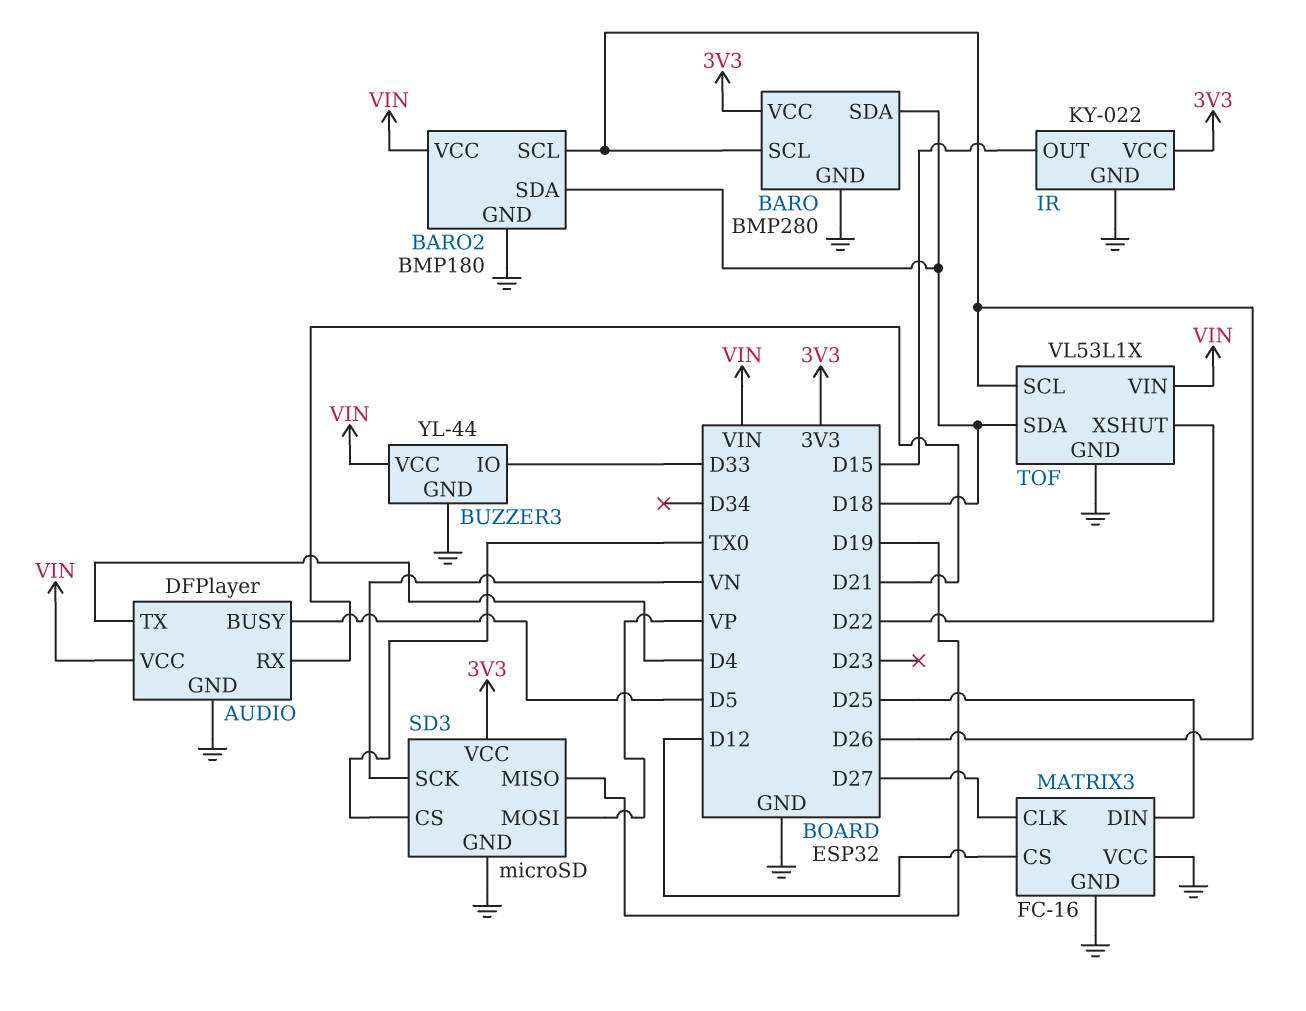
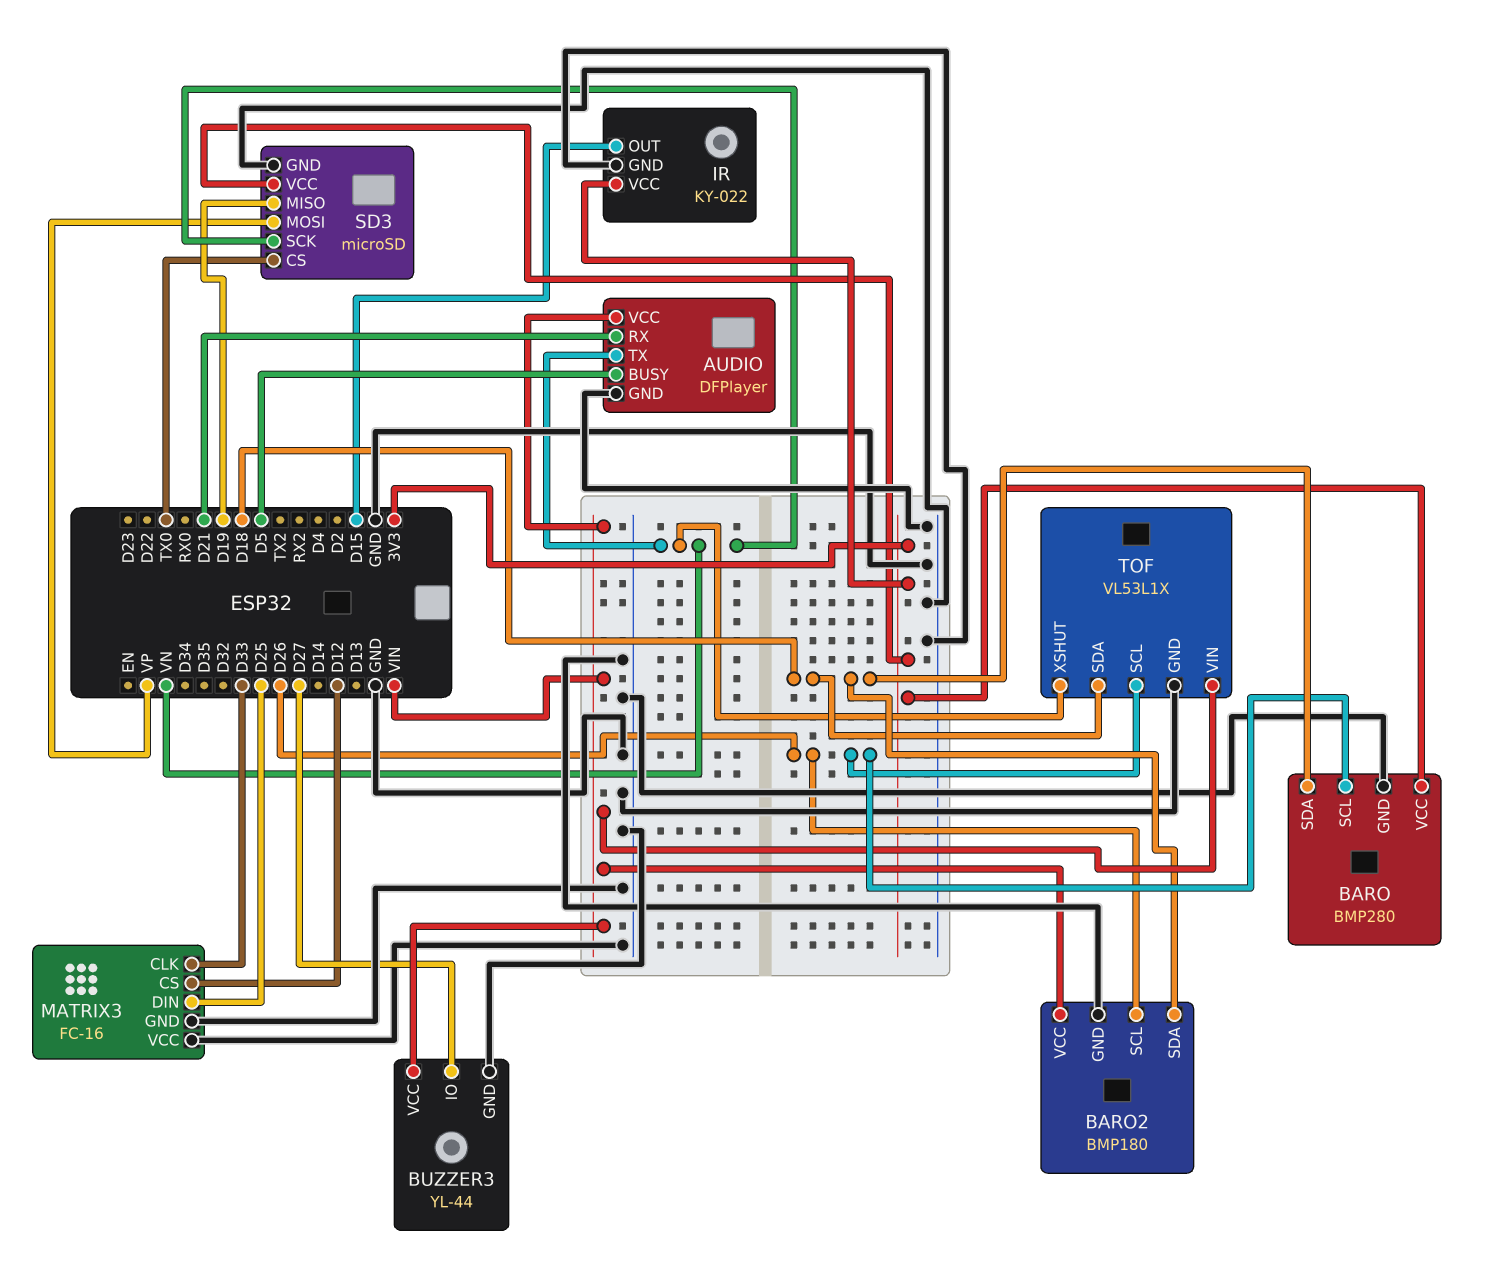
AUDIO pin TX: D4 -> VN
BUZZER3 pin IO: D33 -> D27
MATRIX3 pin CLK: D27 -> D33
TOF pin XSHUT: D22 -> VN

